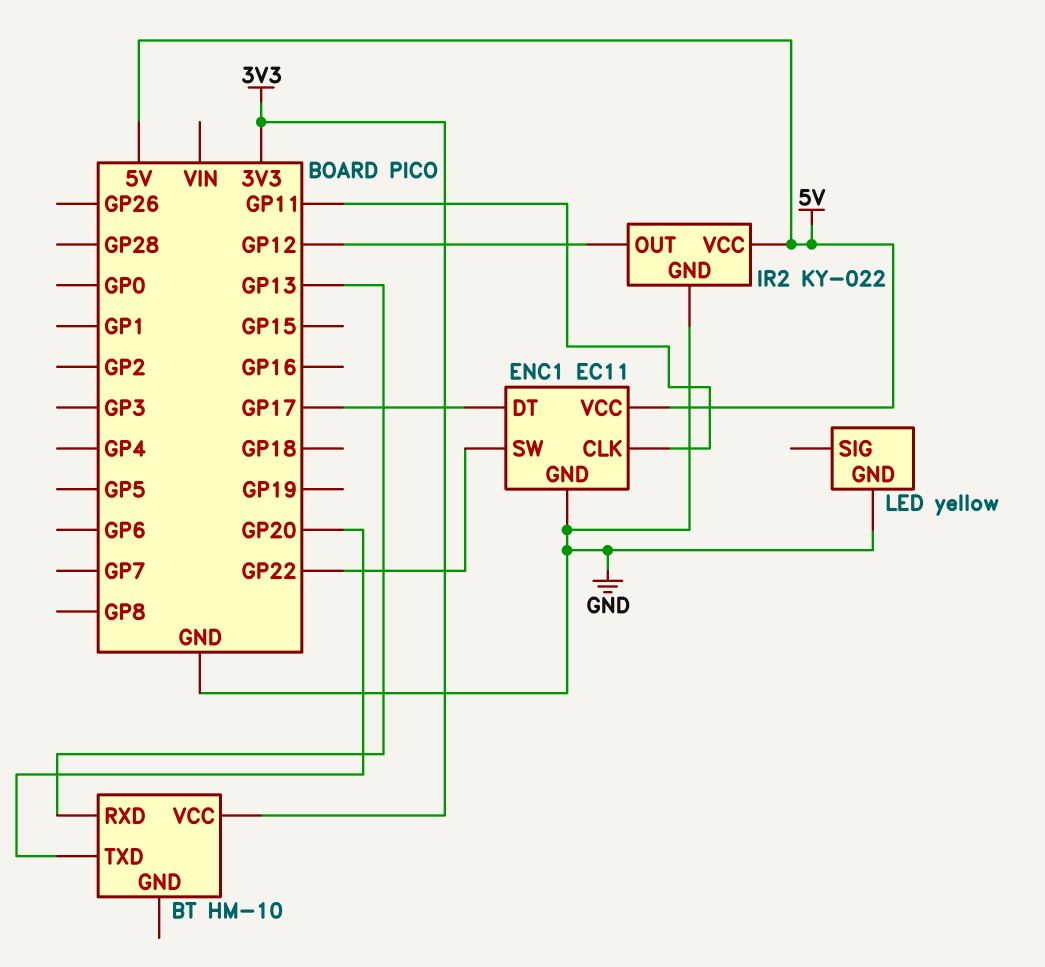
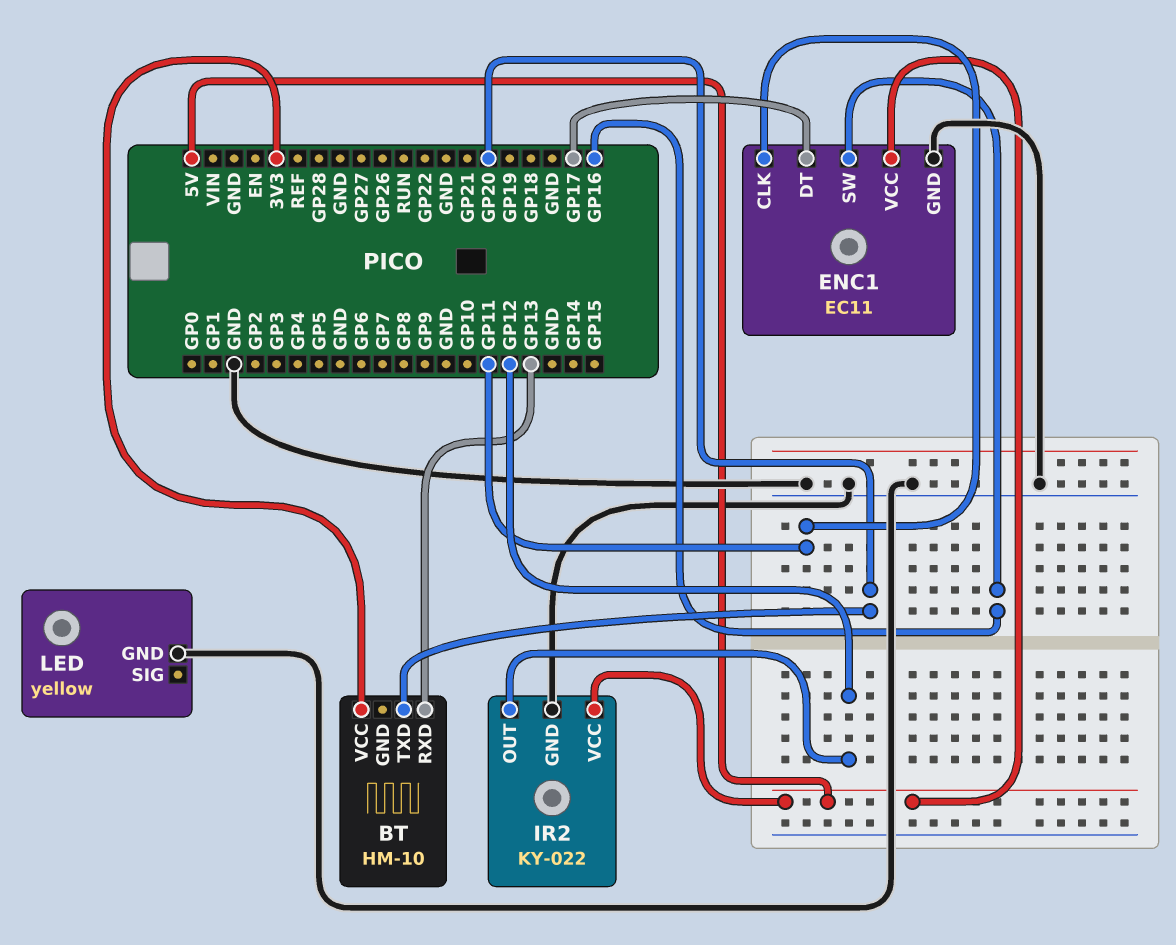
ENC1 pin SW: GP22 -> GP16

